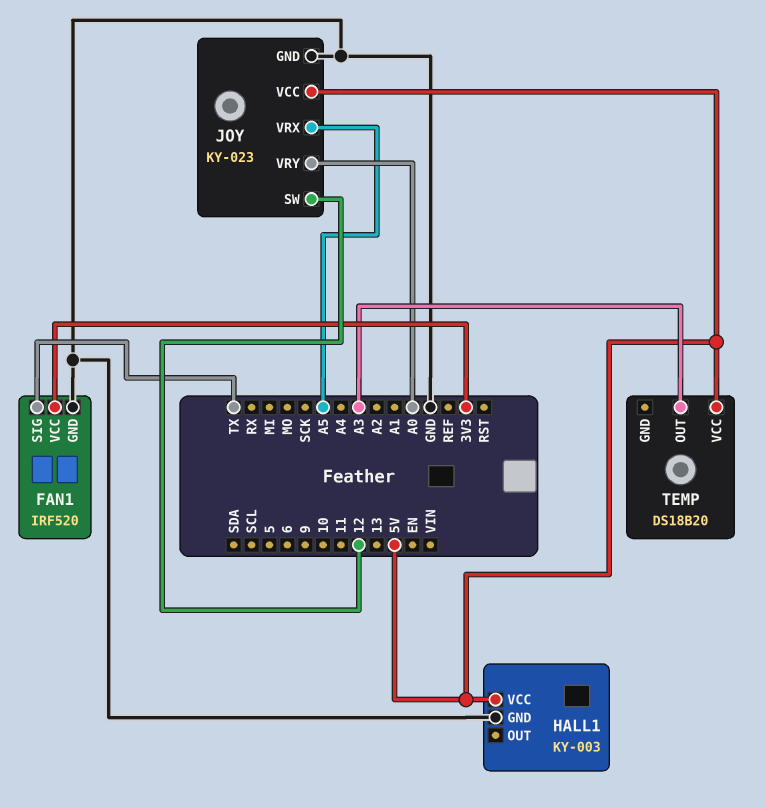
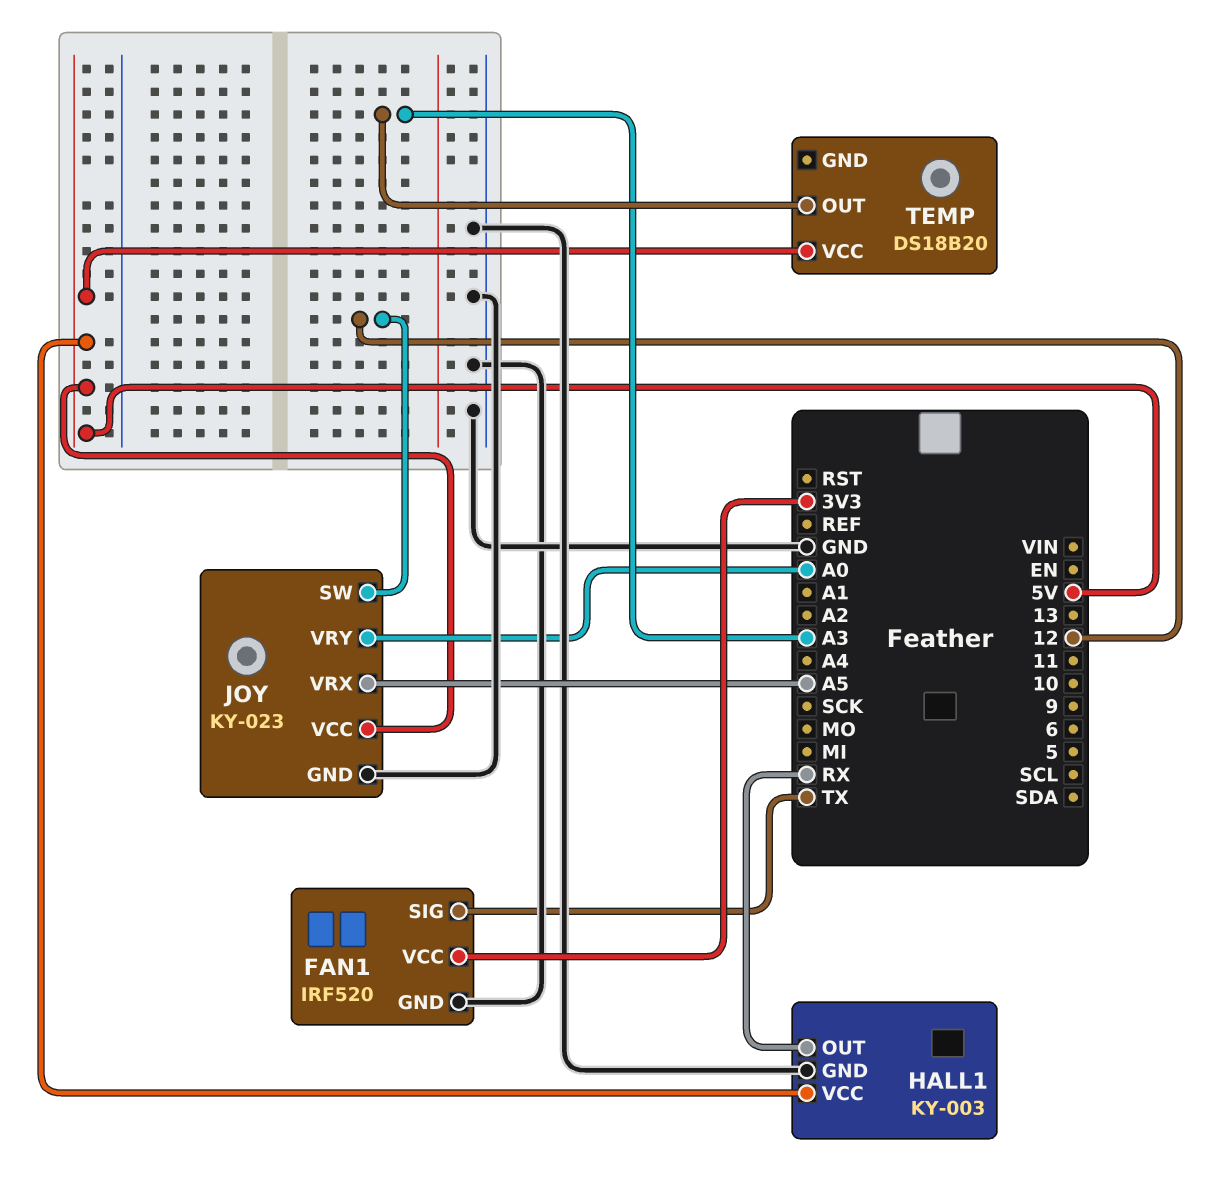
HALL1 pin OUT: none -> RX

